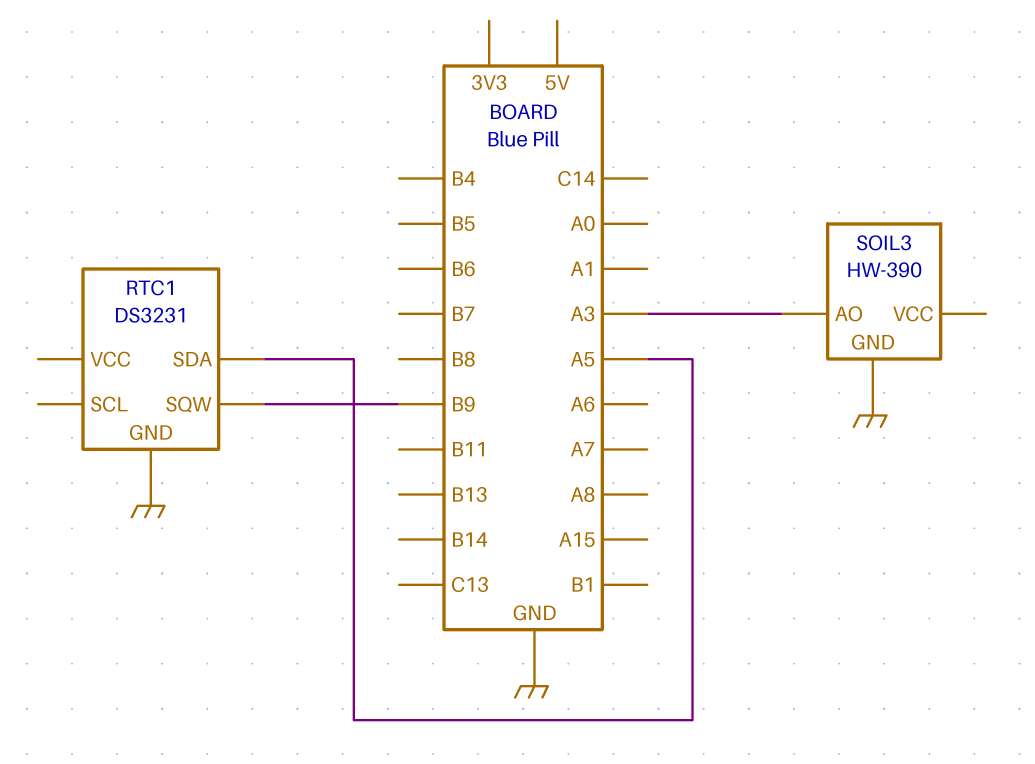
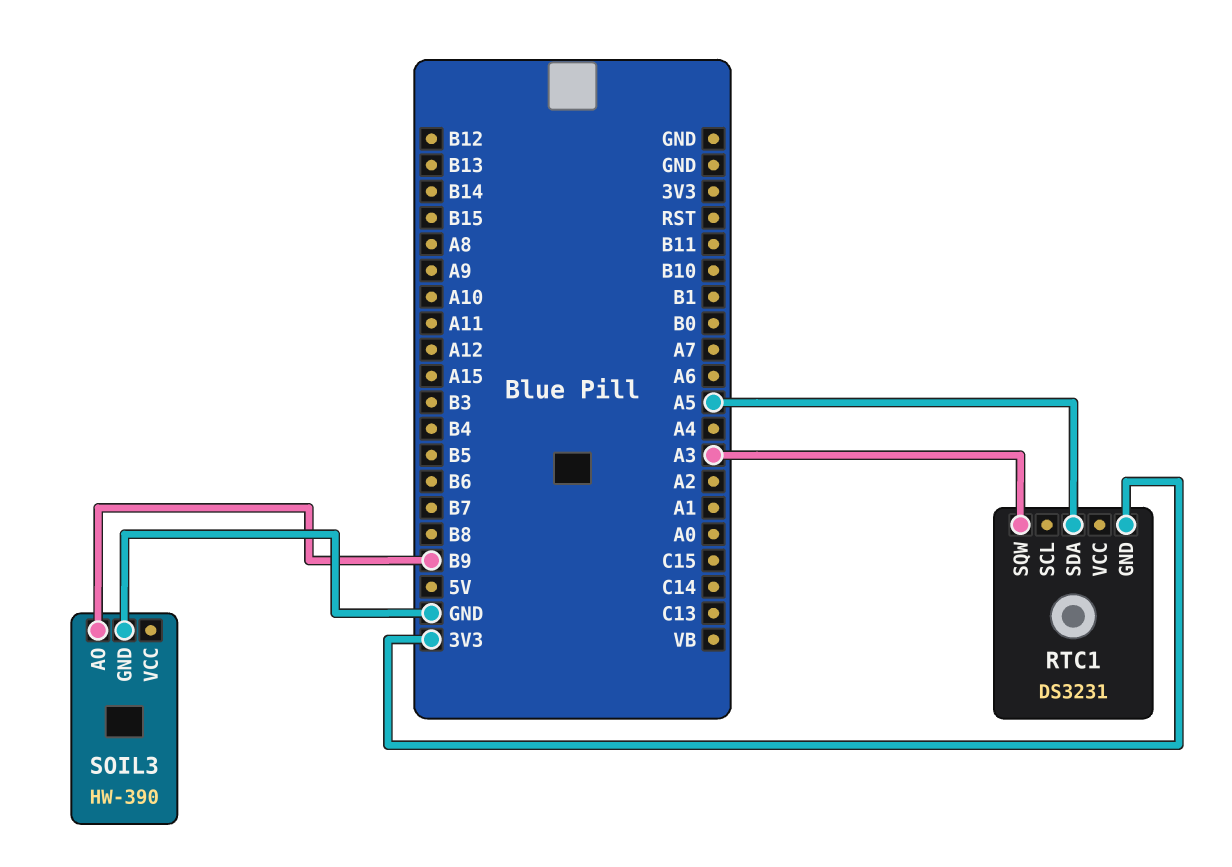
RTC1 pin GND: GND -> 3V3
RTC1 pin SQW: B9 -> A3
SOIL3 pin AO: A3 -> B9

